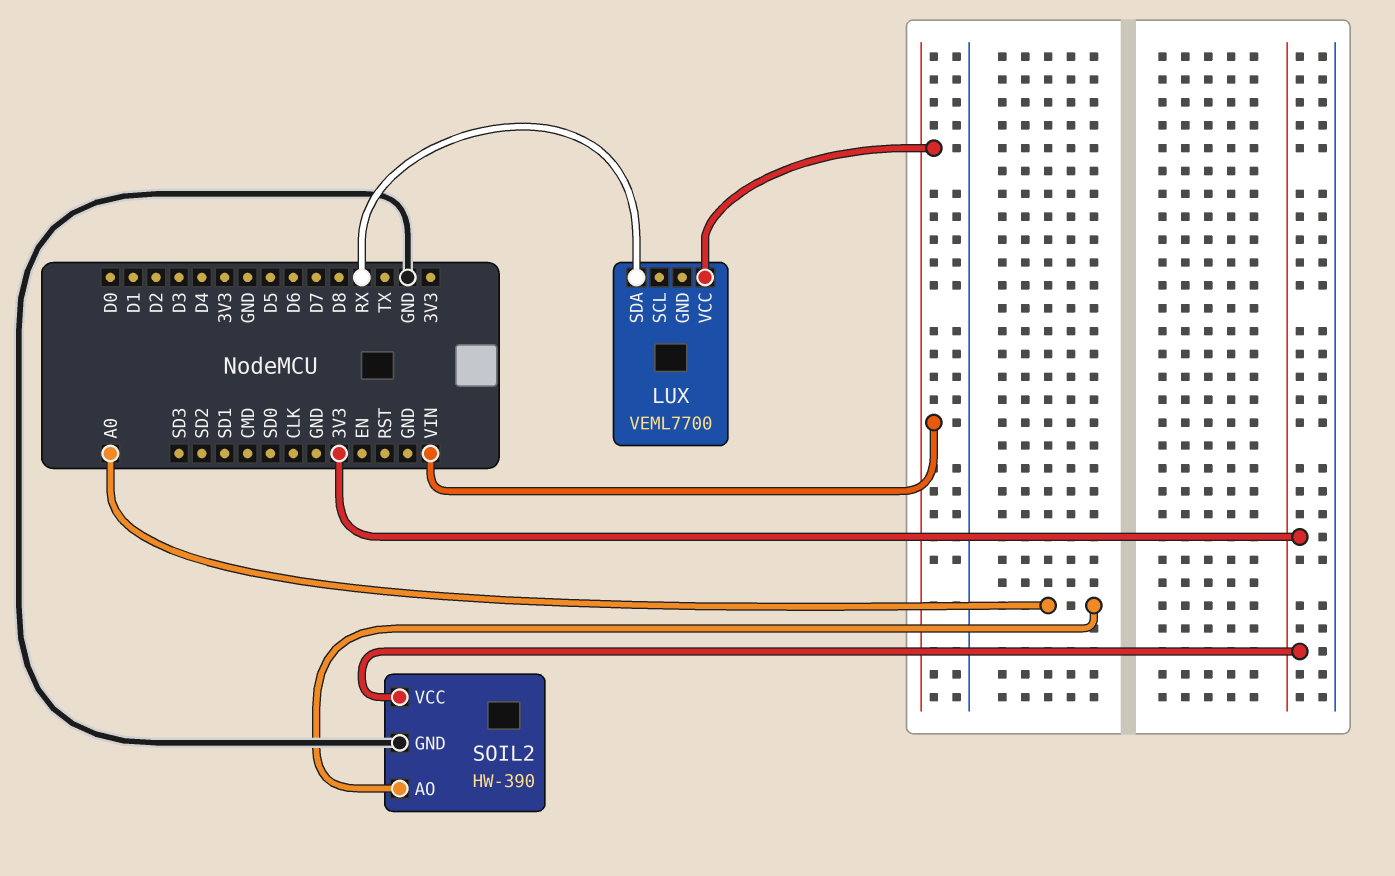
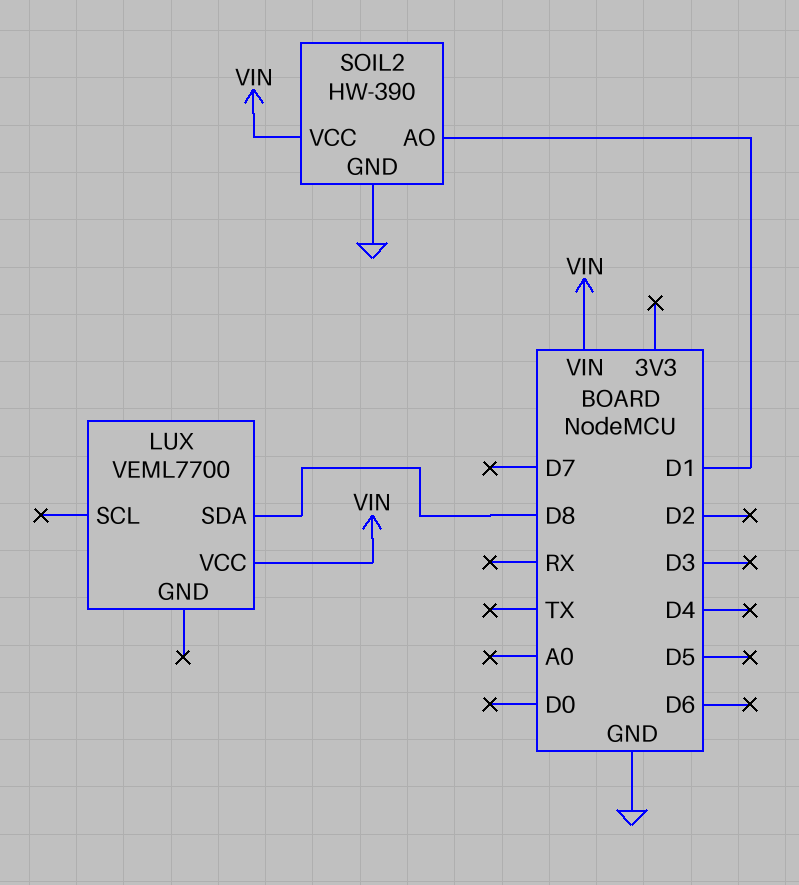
LUX pin SDA: RX -> D8
SOIL2 pin AO: A0 -> D1
SOIL2 pin VCC: 3V3 -> VIN

